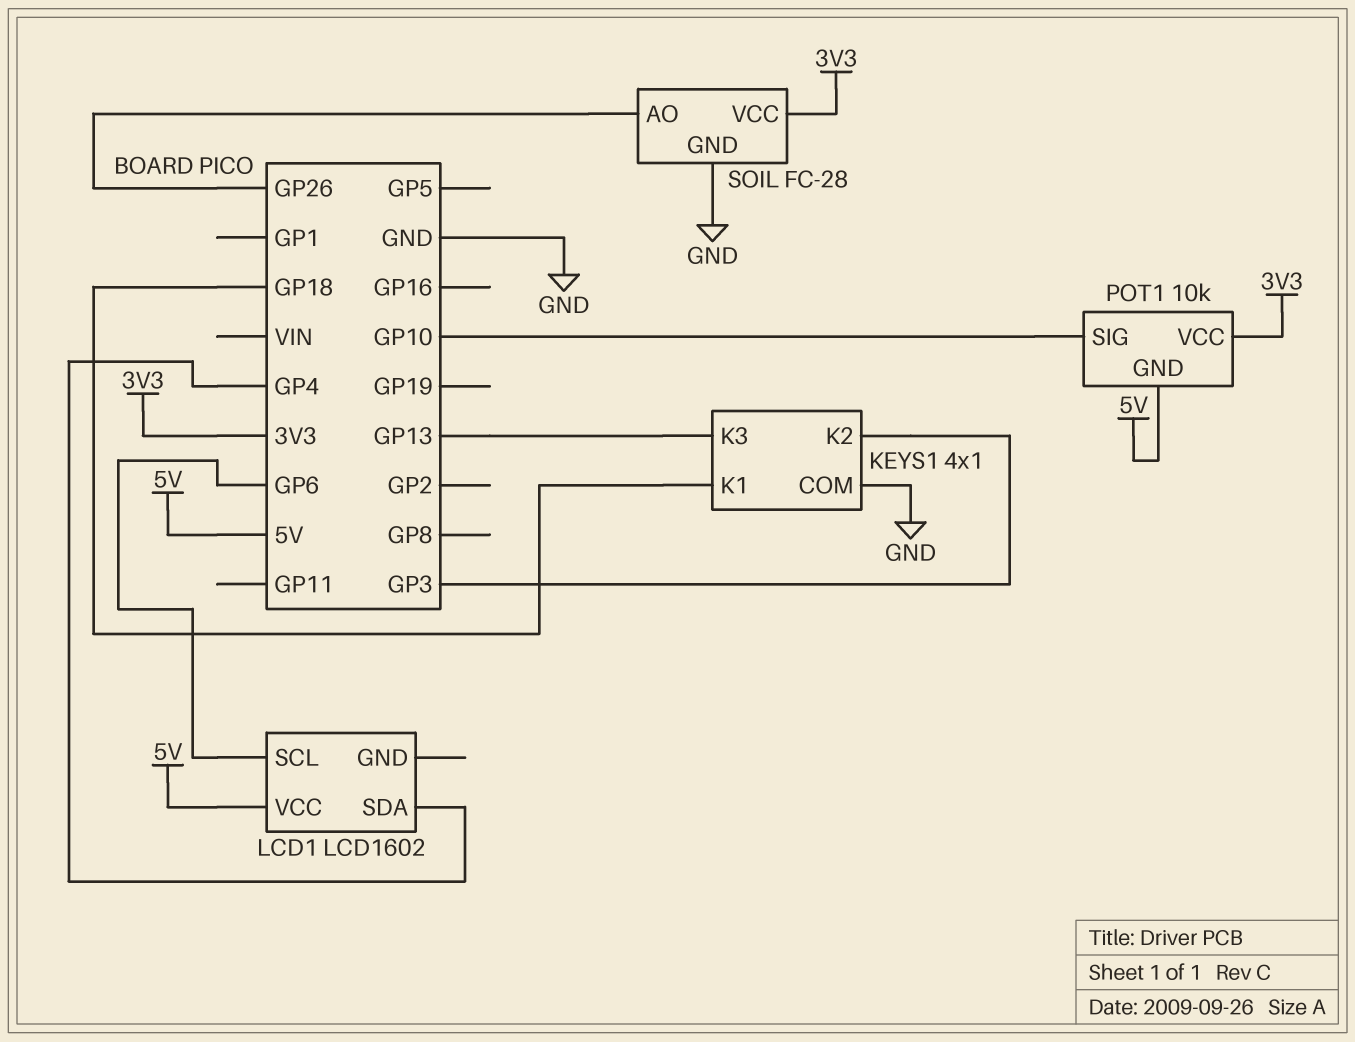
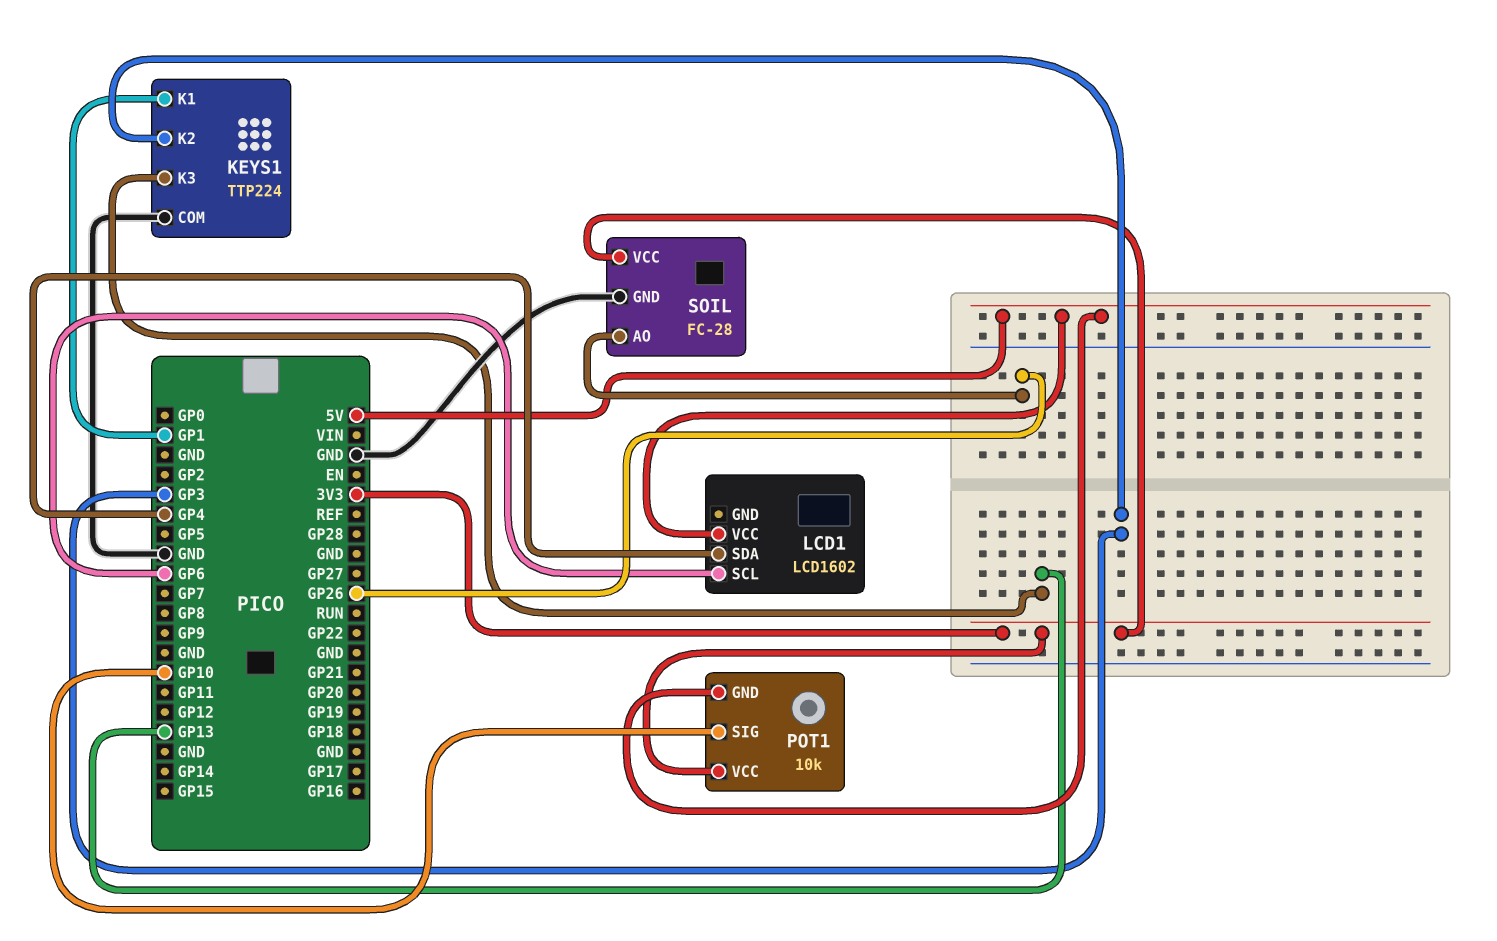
KEYS1: 4x1 -> TTP224
KEYS1 pin K1: GP18 -> GP1

